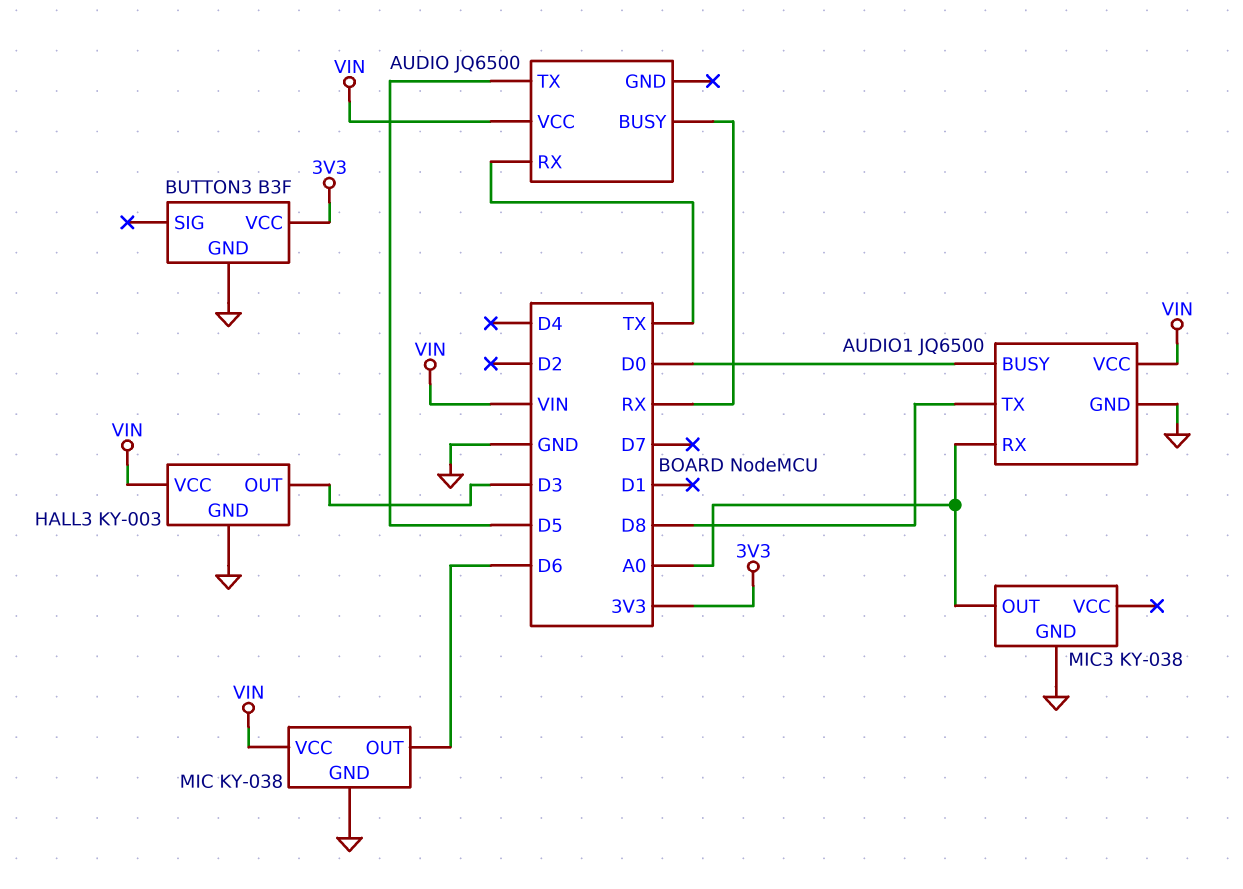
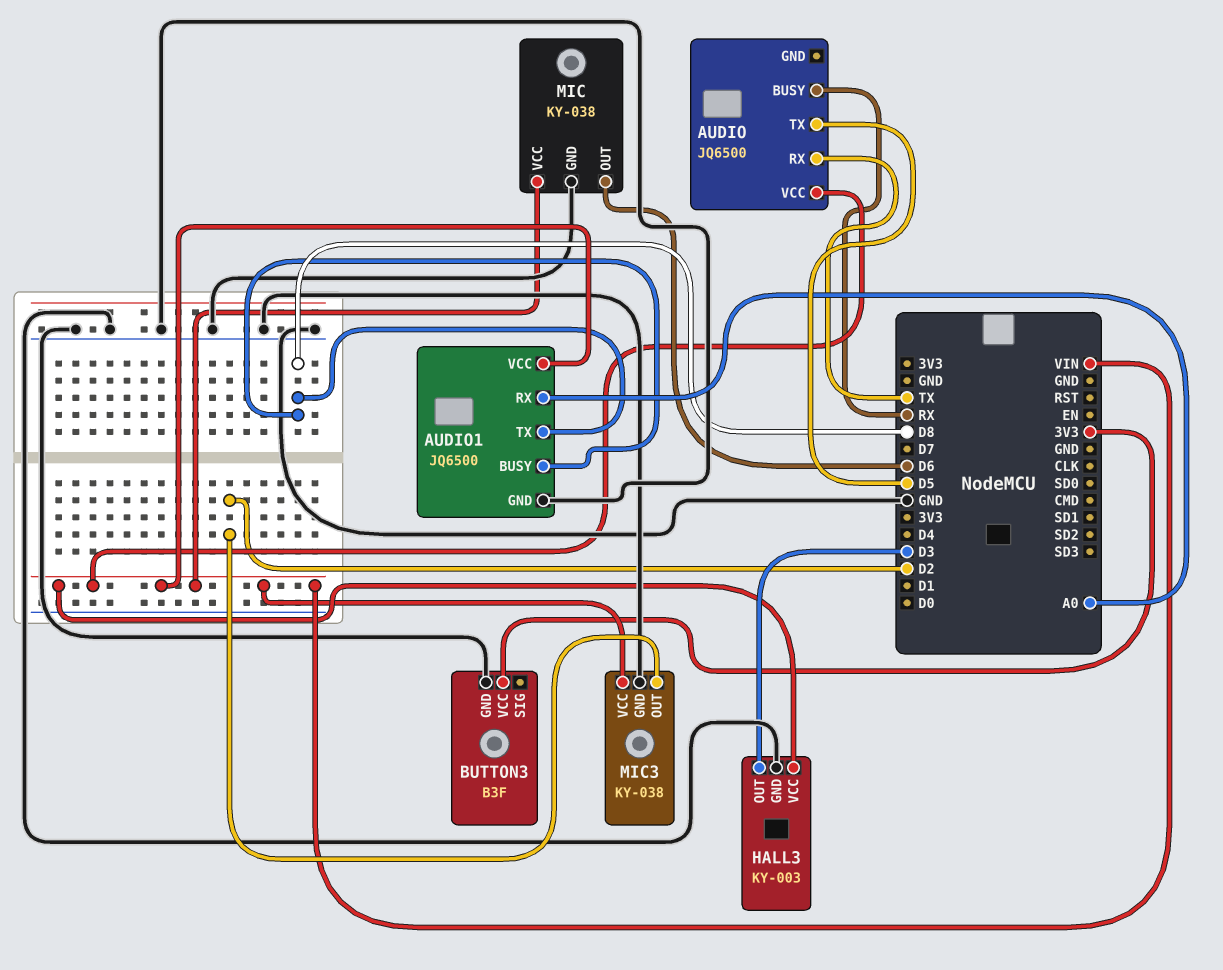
AUDIO1 pin BUSY: D0 -> D8
MIC3 pin OUT: A0 -> D2
MIC3 pin VCC: none -> VIN

